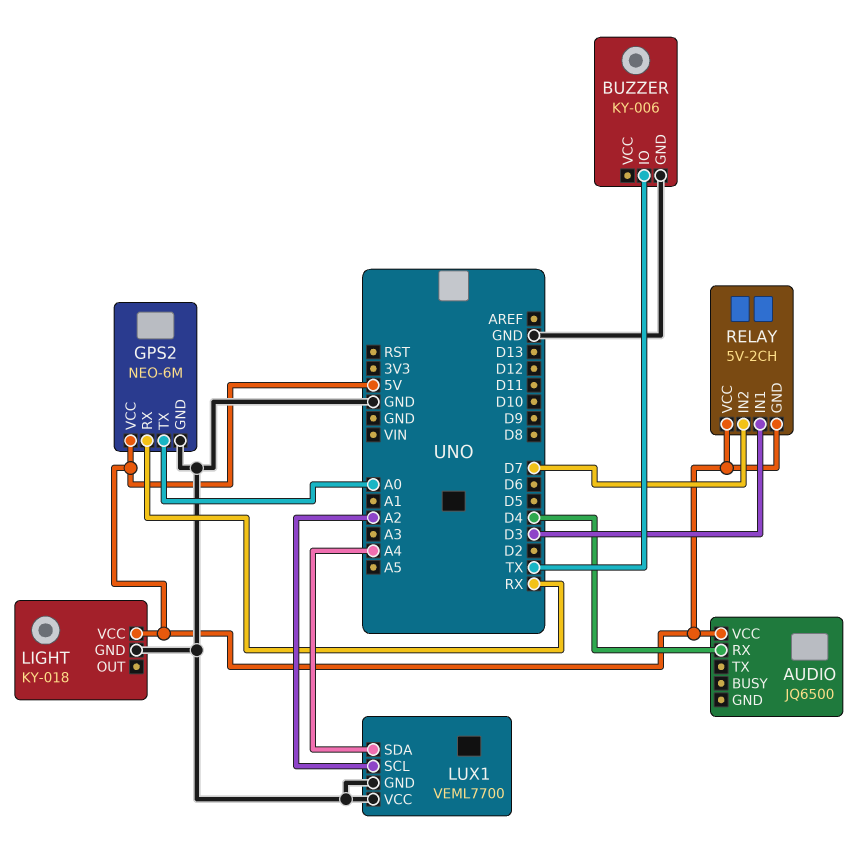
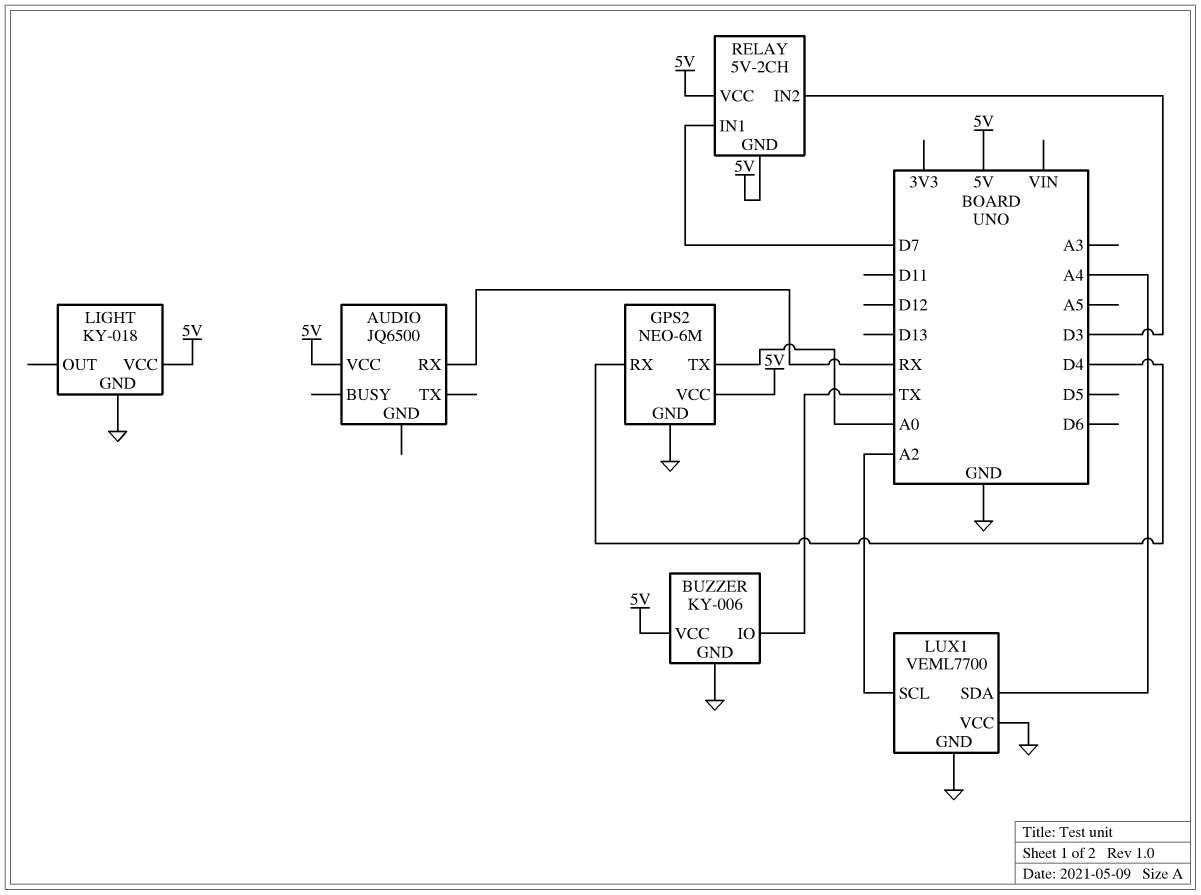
AUDIO pin RX: D4 -> RX
BUZZER pin VCC: none -> 5V
GPS2 pin RX: RX -> D4
RELAY pin IN1: D3 -> D7
RELAY pin IN2: D7 -> D3

